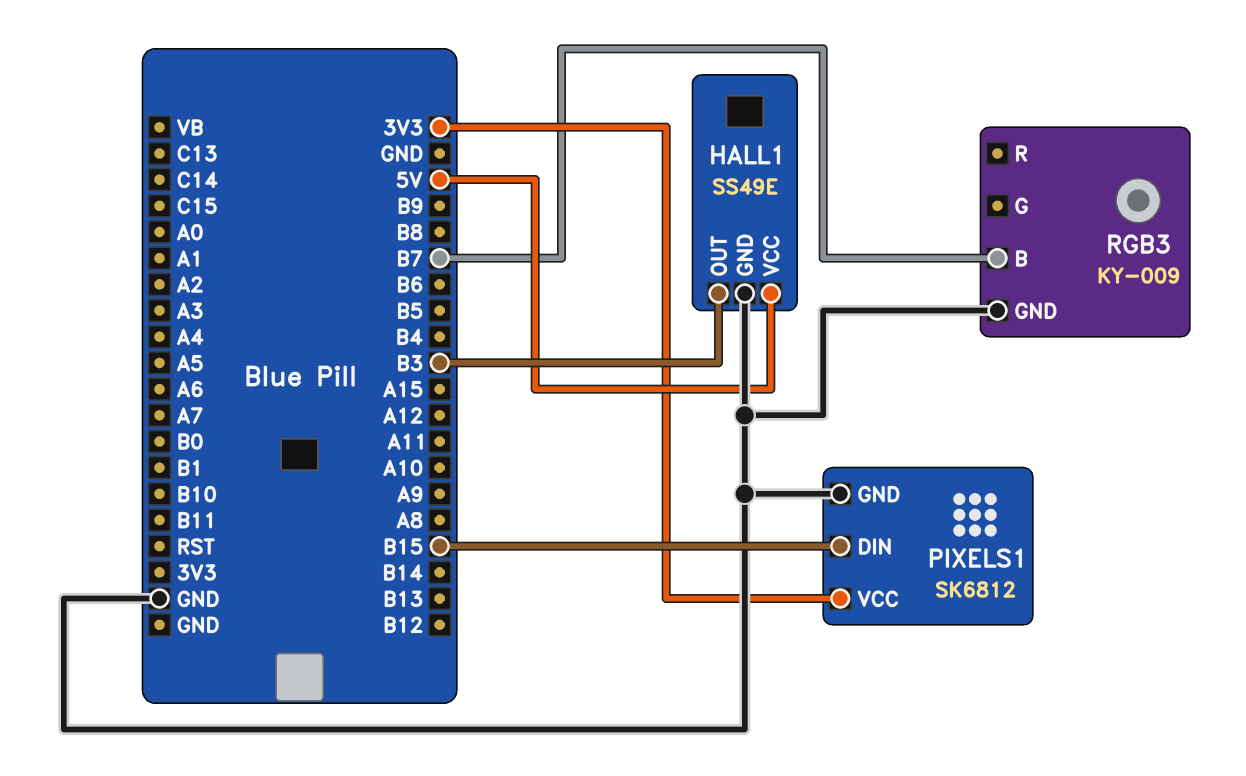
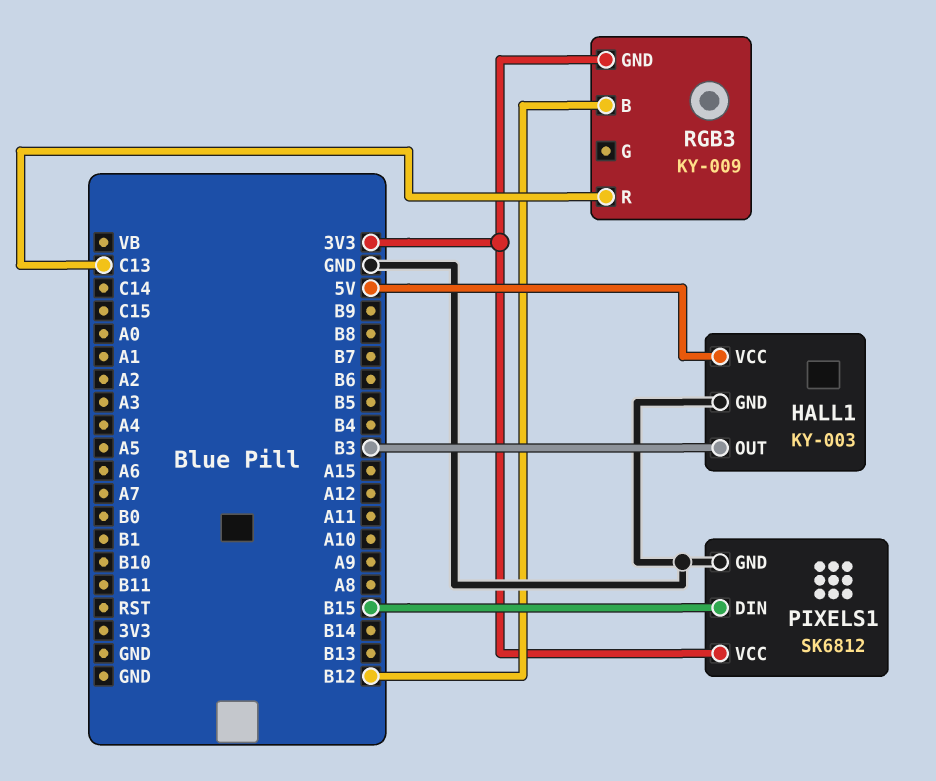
HALL1: SS49E -> KY-003
RGB3 pin B: B7 -> B12
RGB3 pin GND: GND -> 3V3
RGB3 pin R: none -> C13

